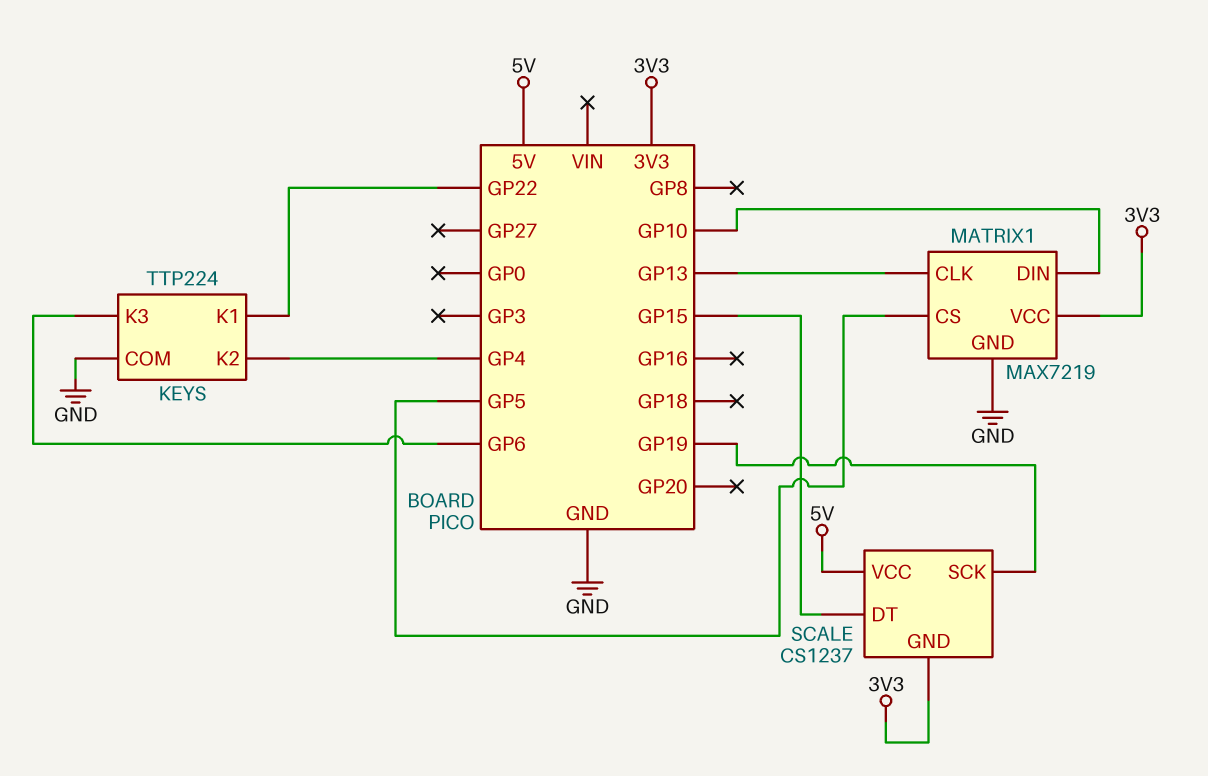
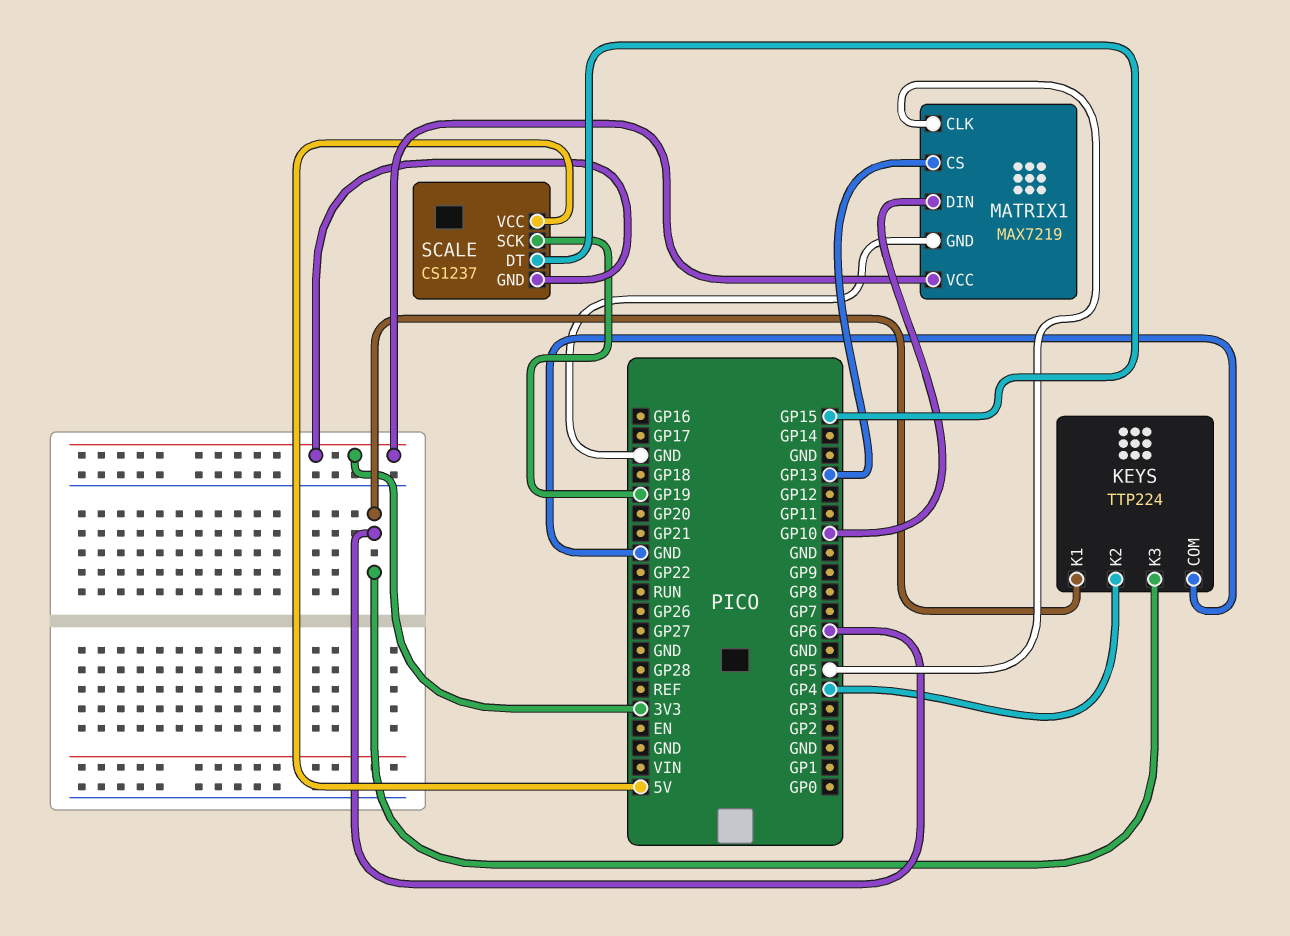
KEYS pin K1: GP22 -> GP6
MATRIX1 pin CLK: GP13 -> GP5
MATRIX1 pin CS: GP5 -> GP13

